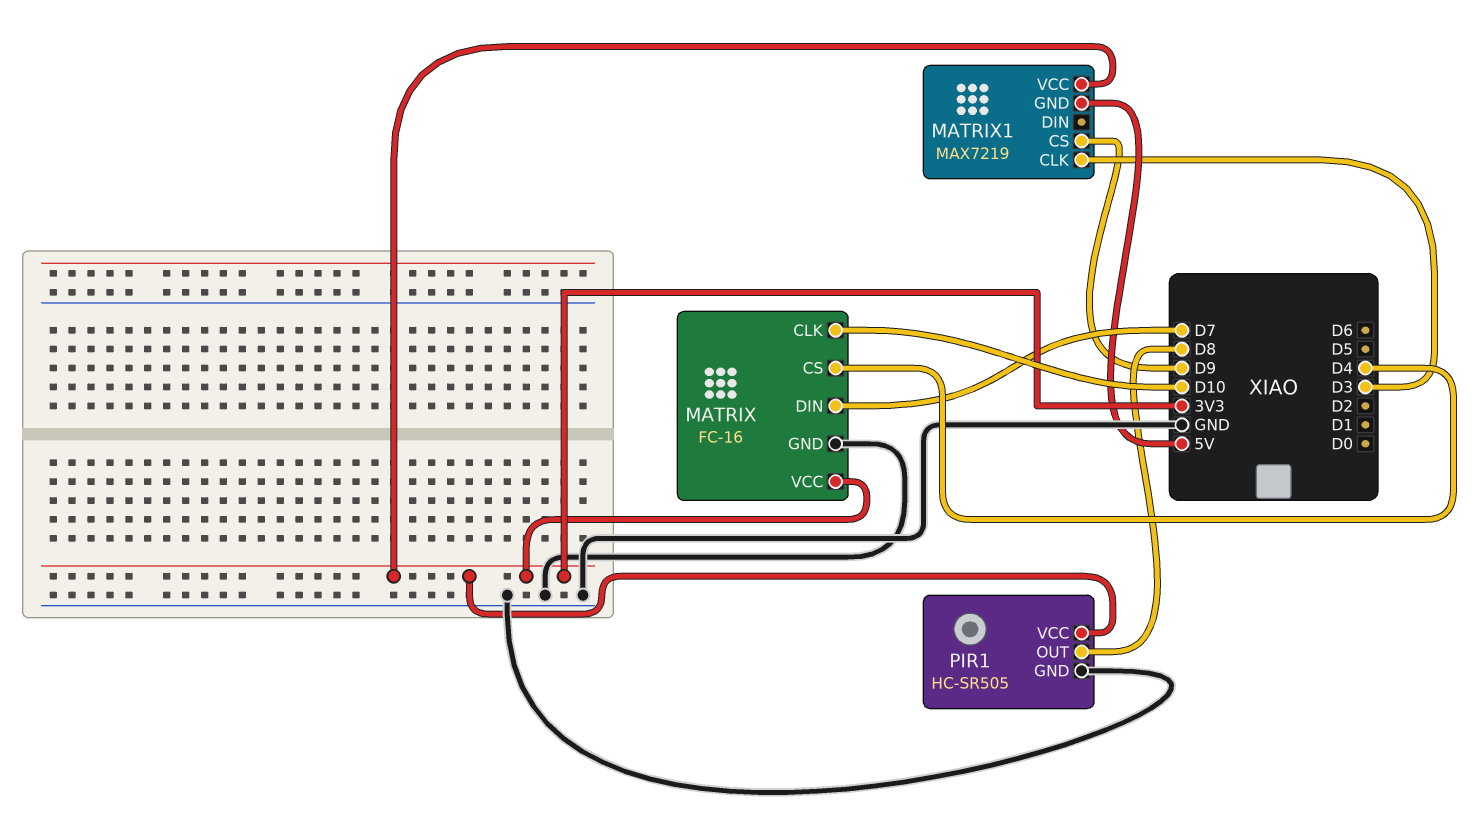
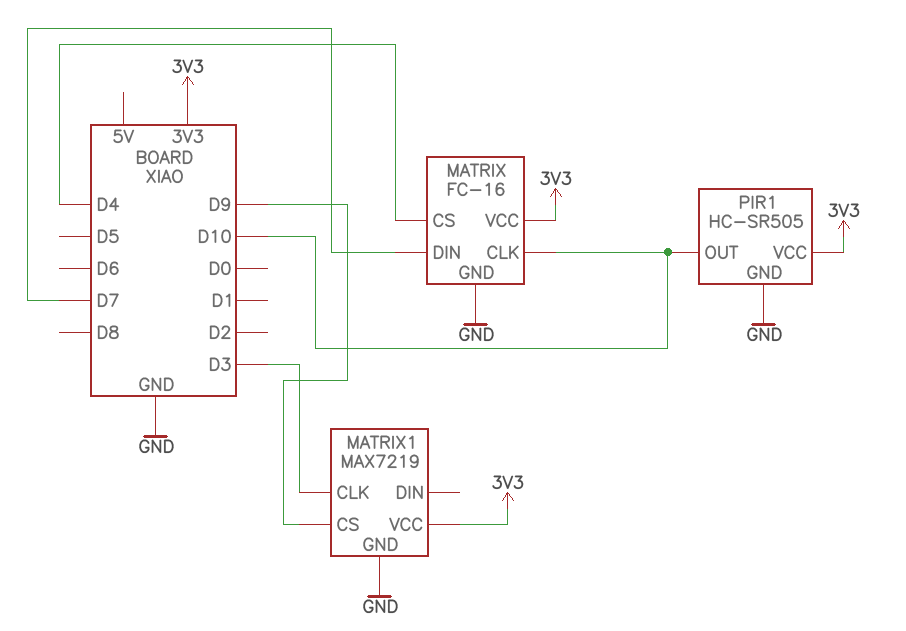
MATRIX1 pin GND: 5V -> GND
PIR1 pin OUT: D8 -> D10

